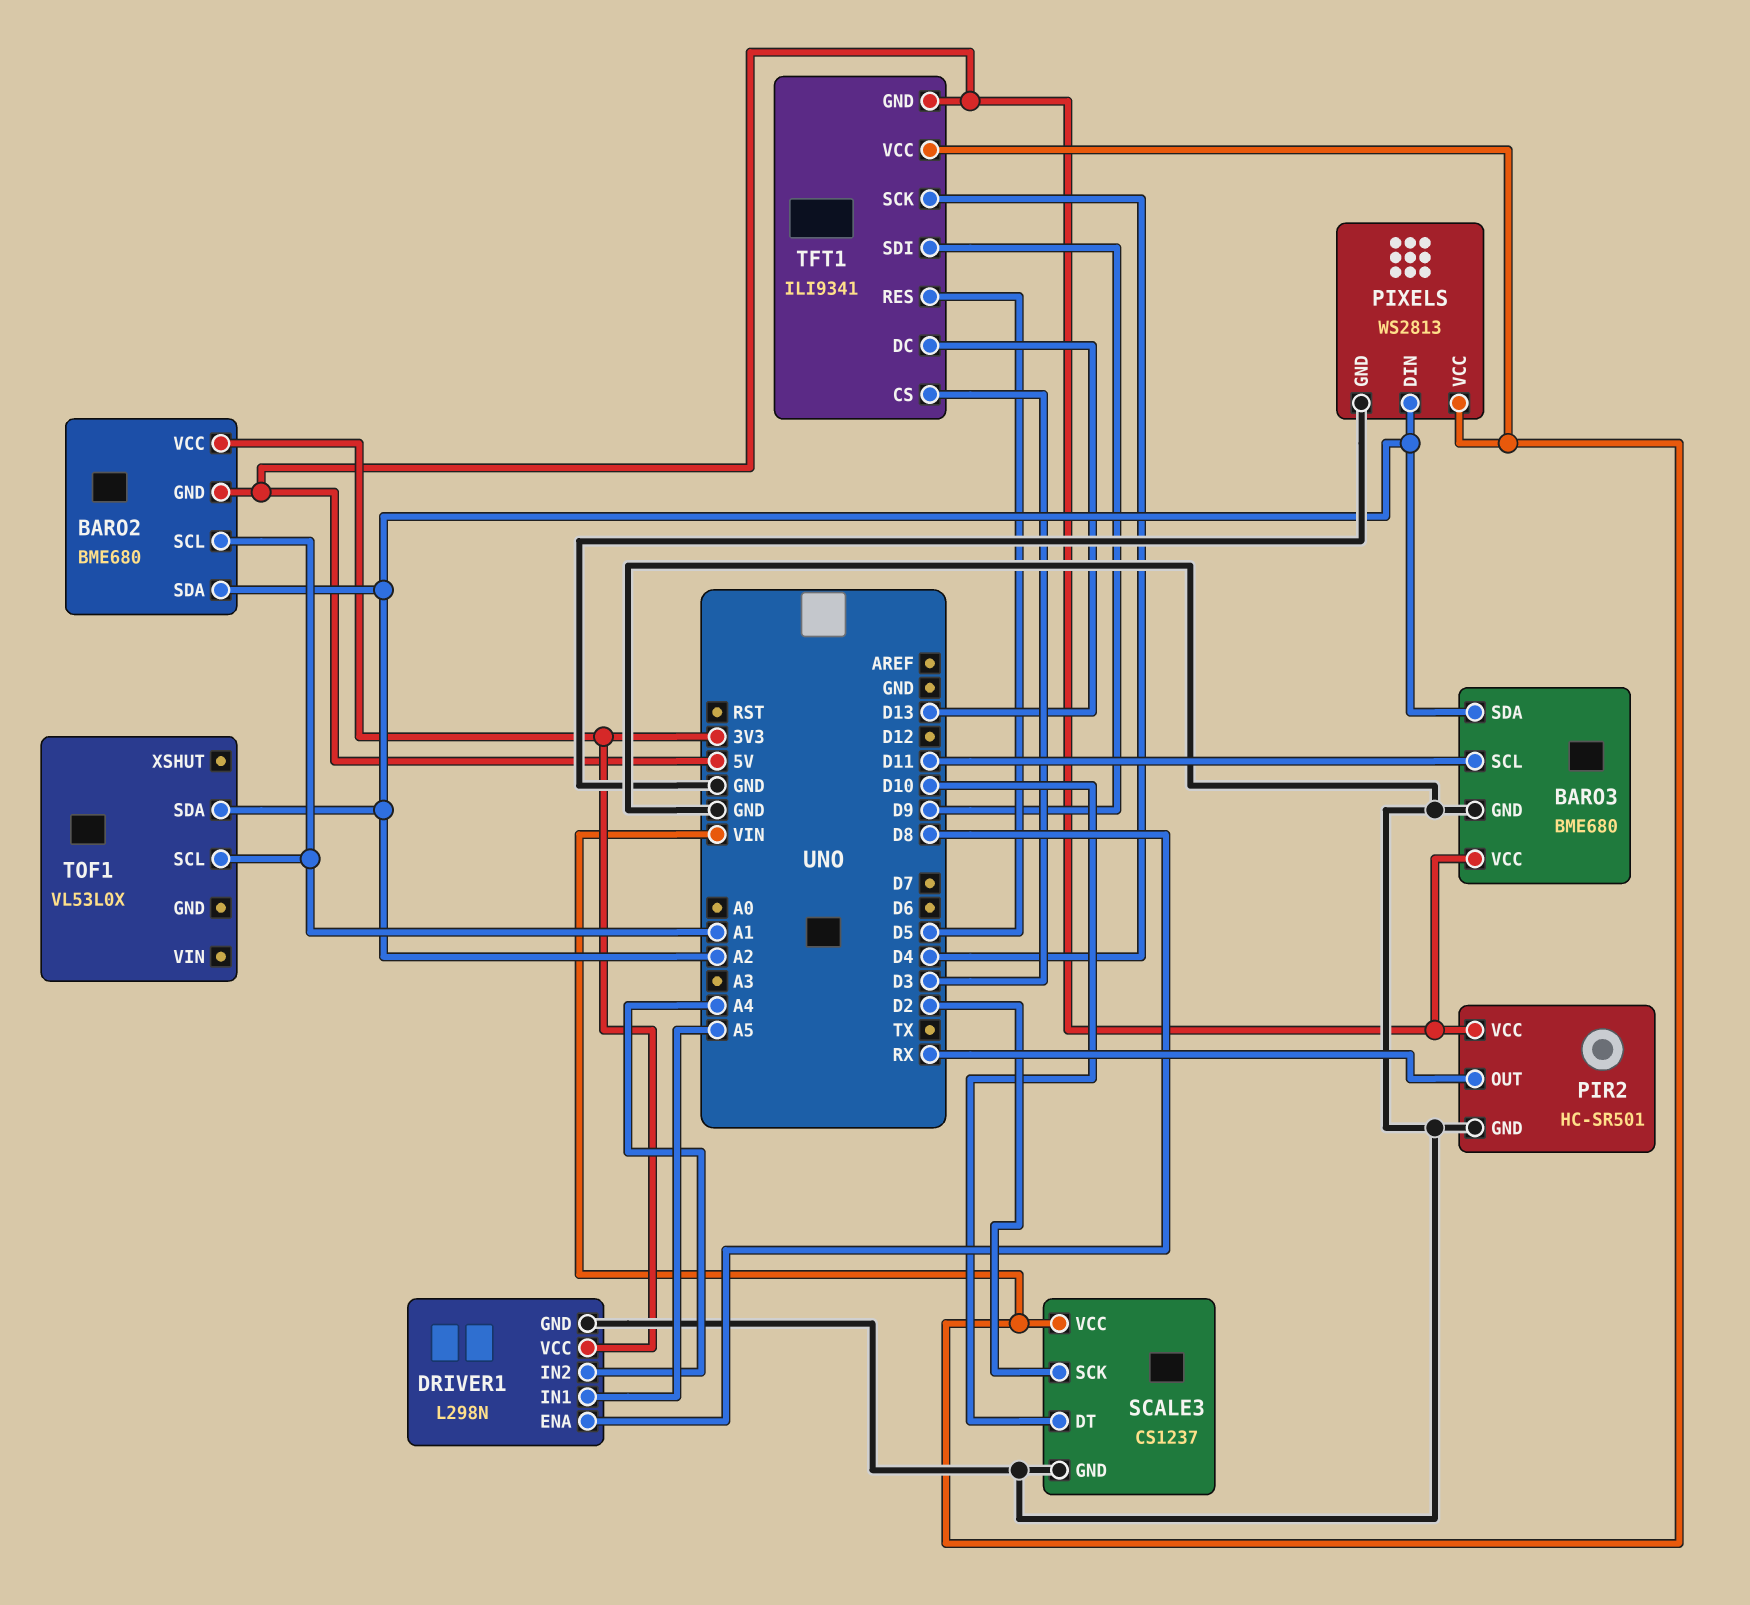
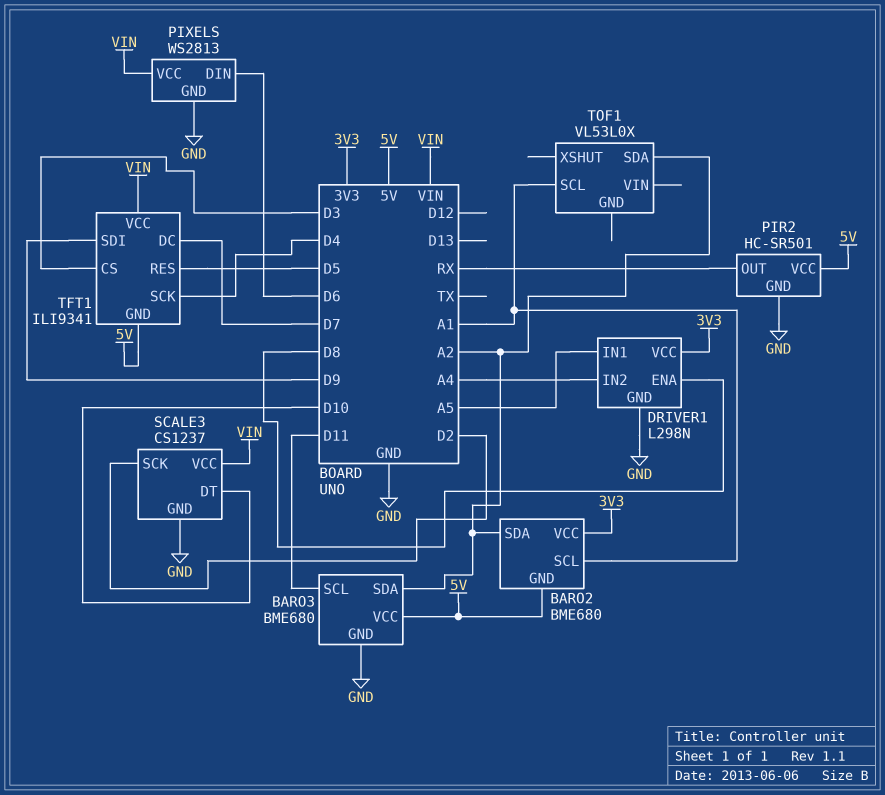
PIXELS pin DIN: A2 -> D6
TFT1 pin DC: D13 -> D7

